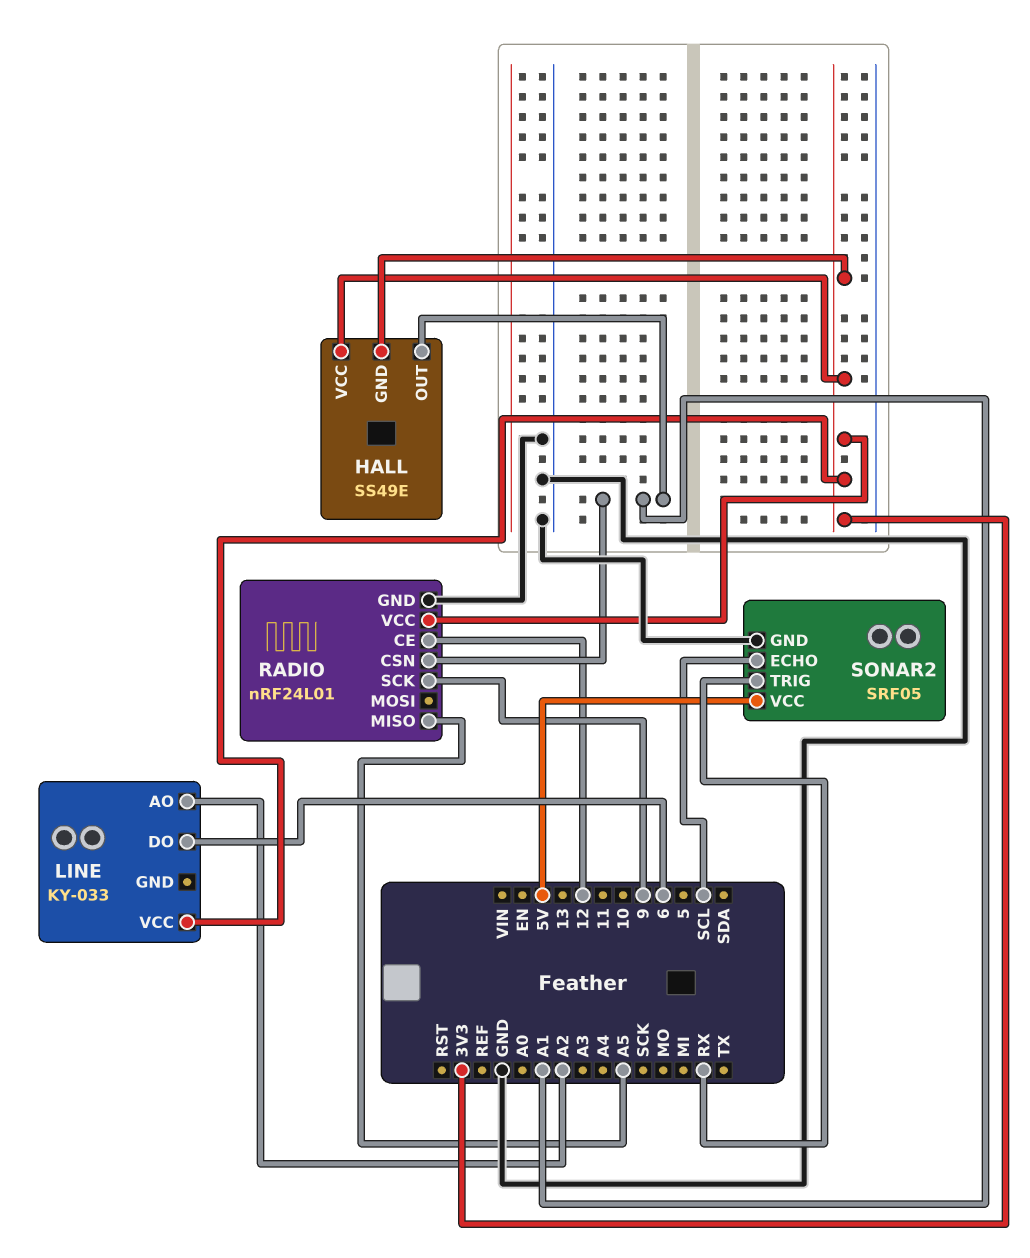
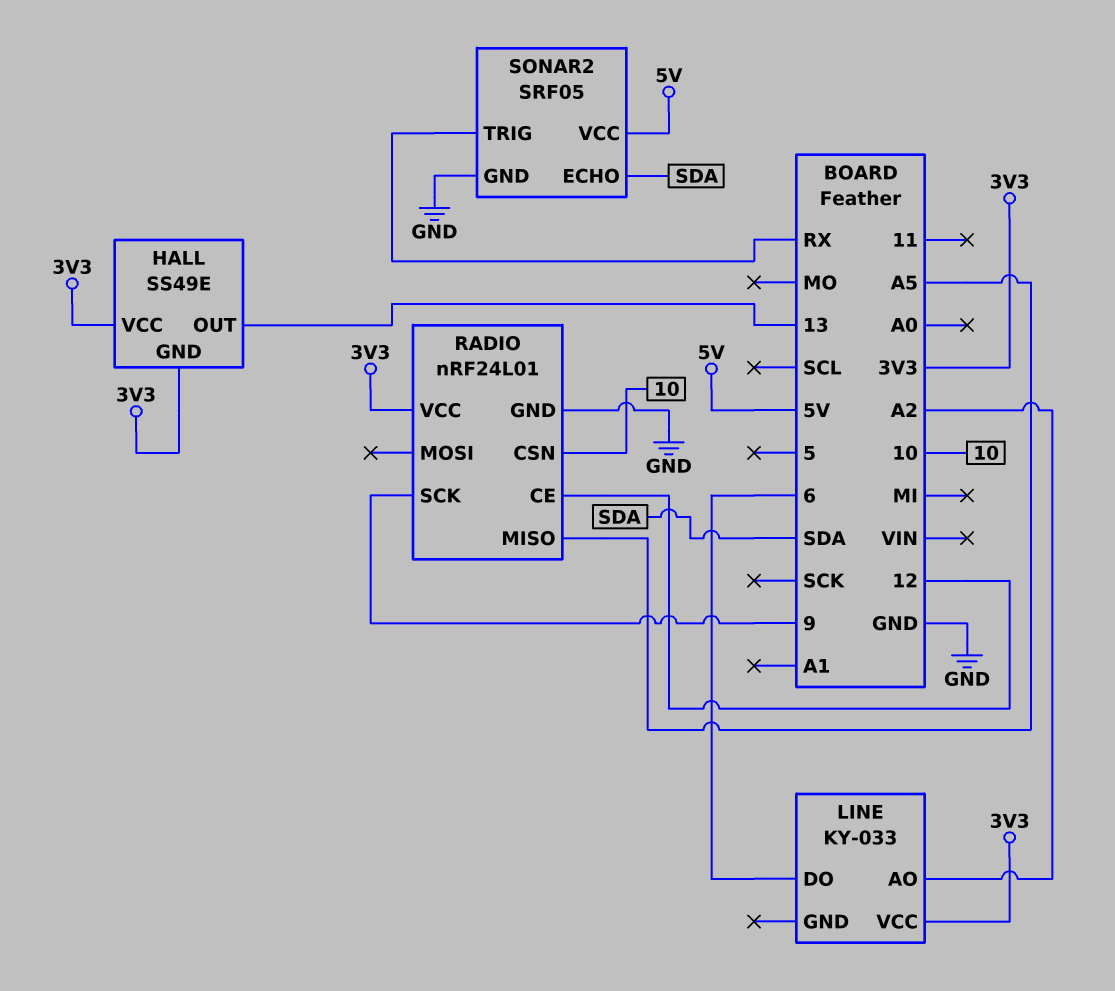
HALL pin OUT: A1 -> 13
RADIO pin CSN: A1 -> 10
SONAR2 pin ECHO: SCL -> SDA

